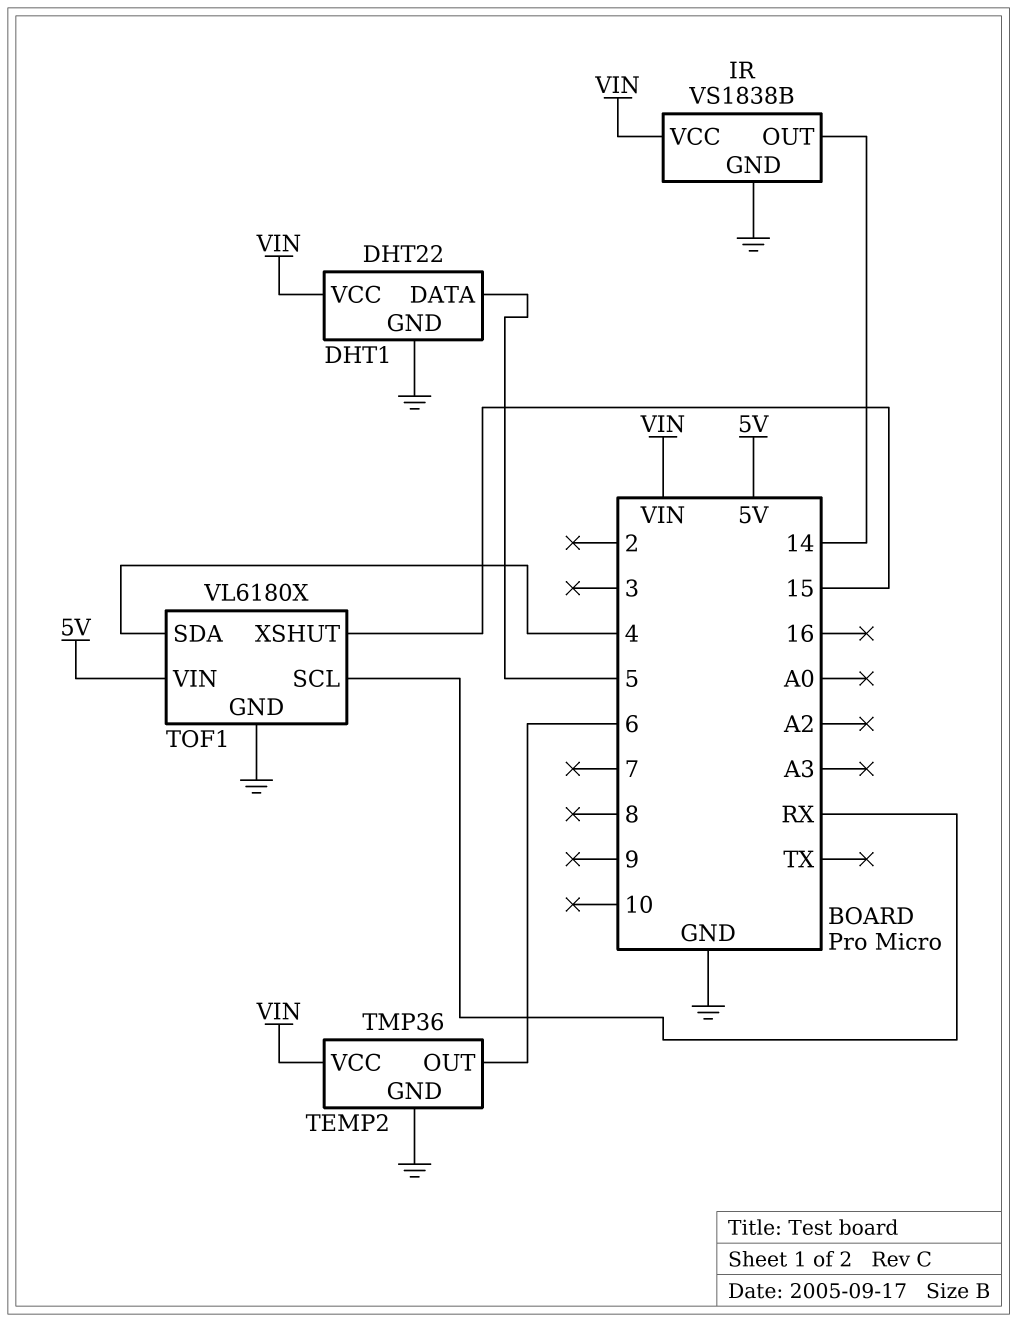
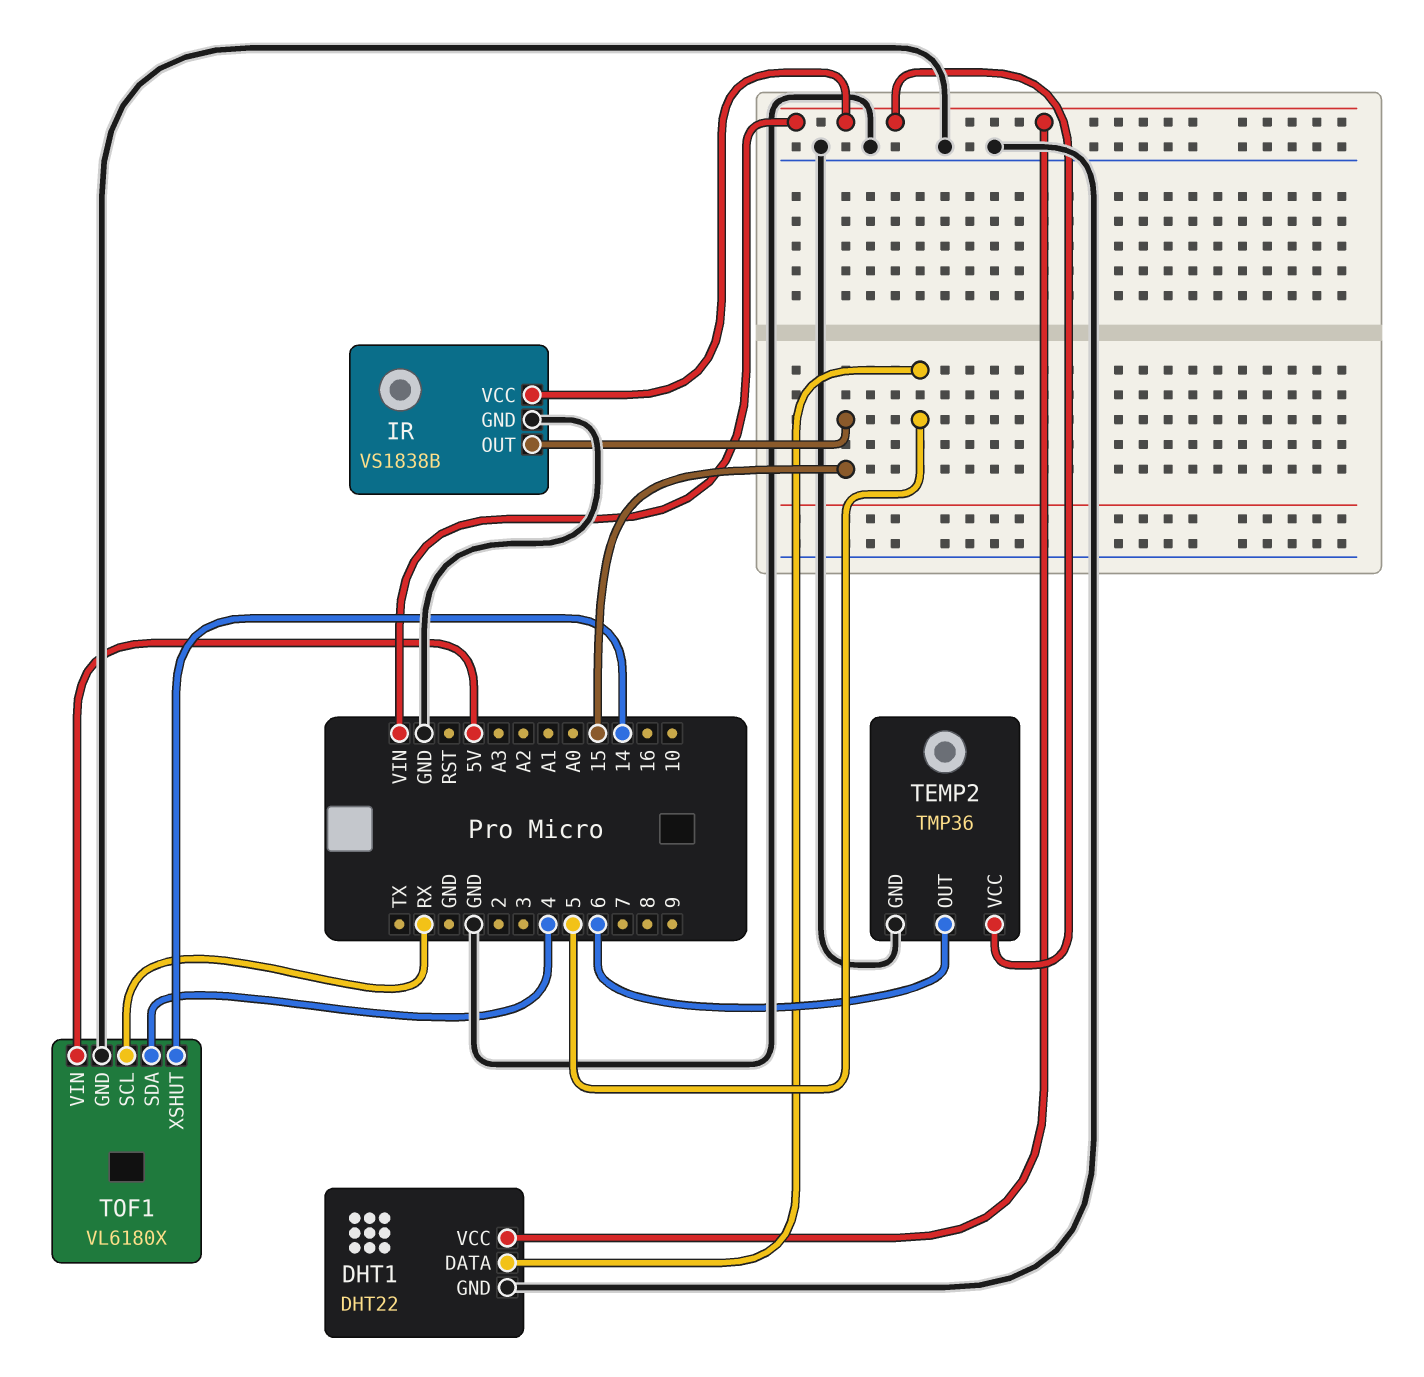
IR pin OUT: 14 -> 15
TOF1 pin XSHUT: 15 -> 14

